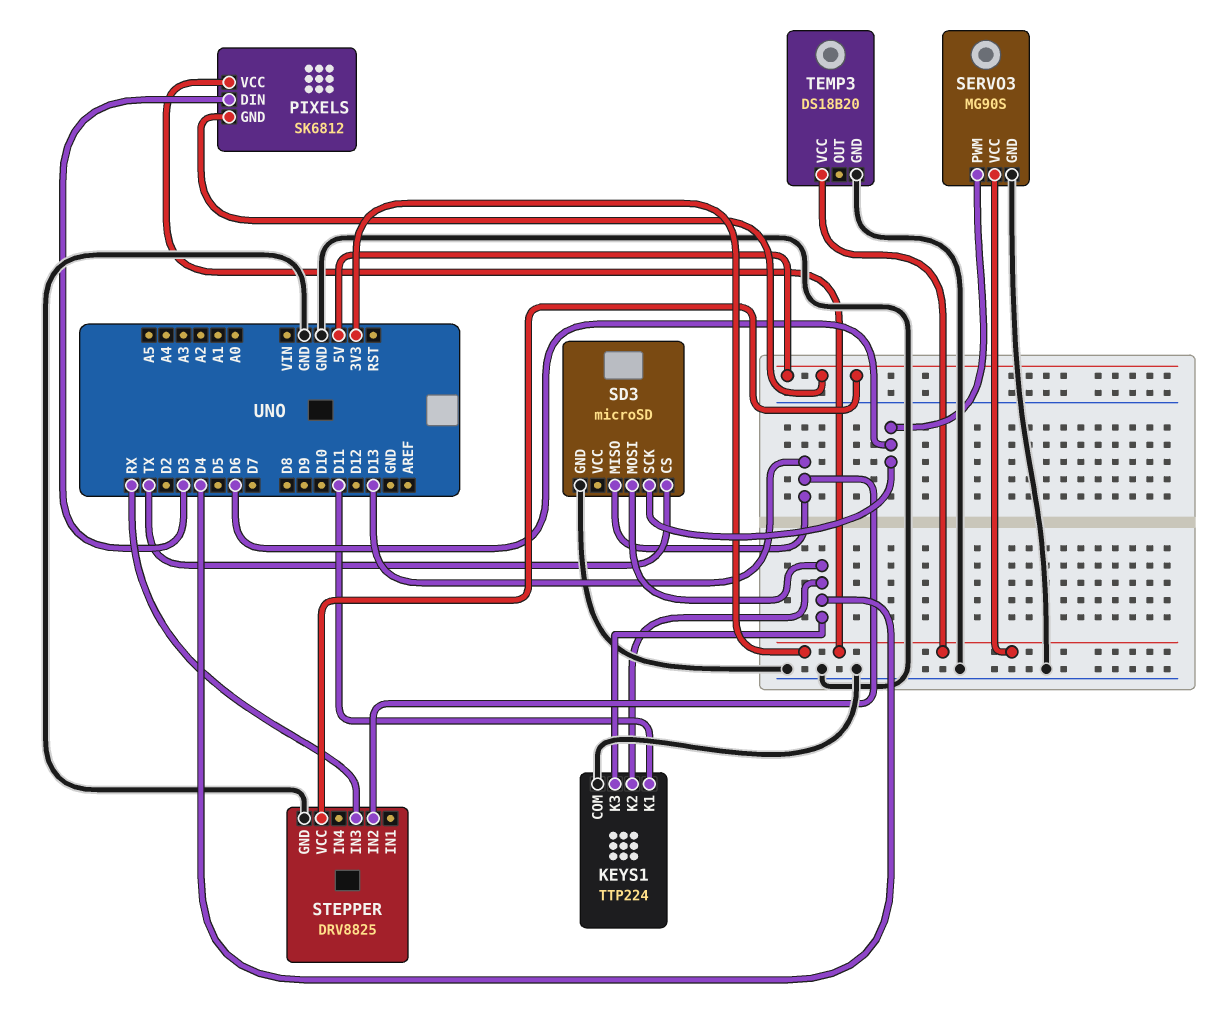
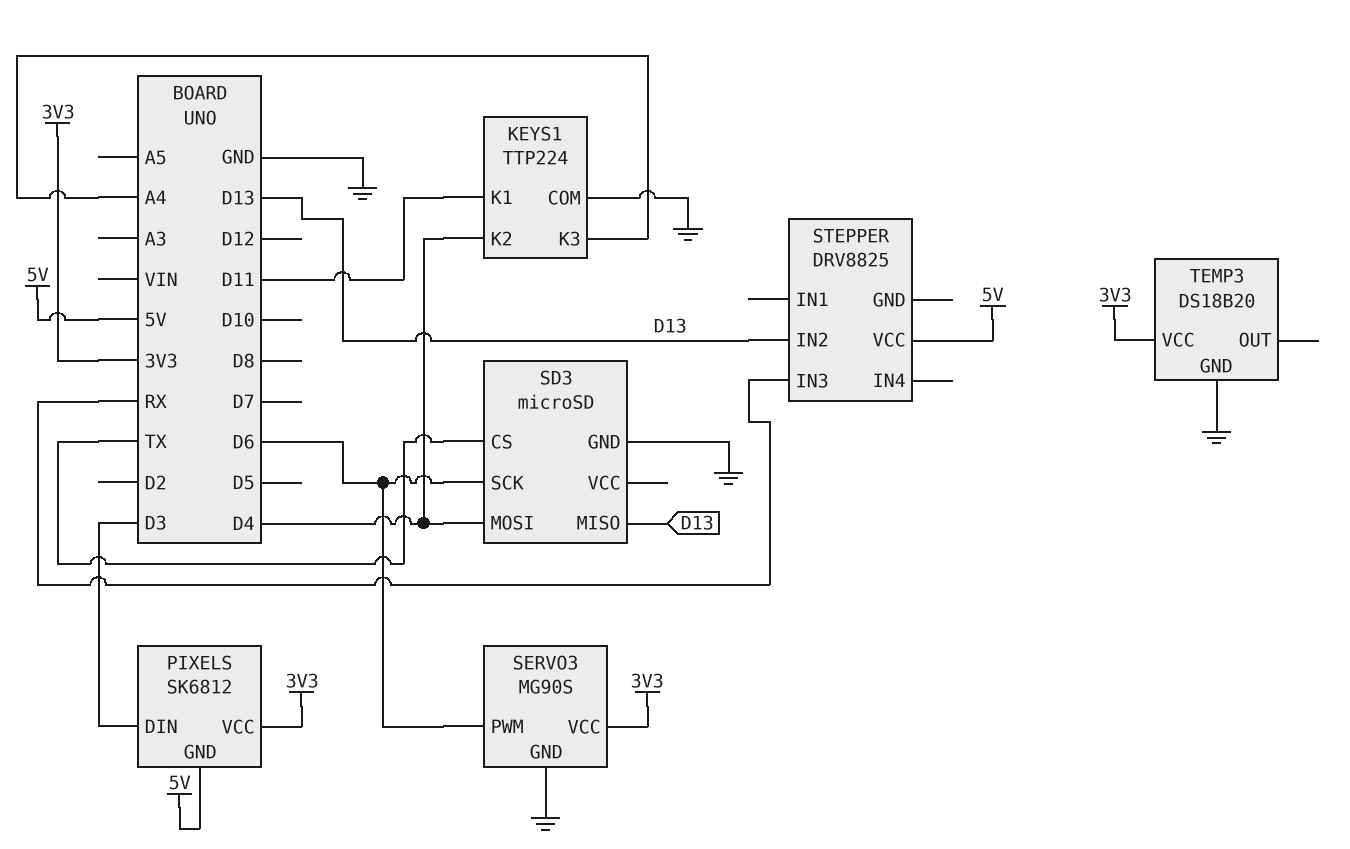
KEYS1 pin K3: D4 -> A4
STEPPER pin GND: GND -> none

